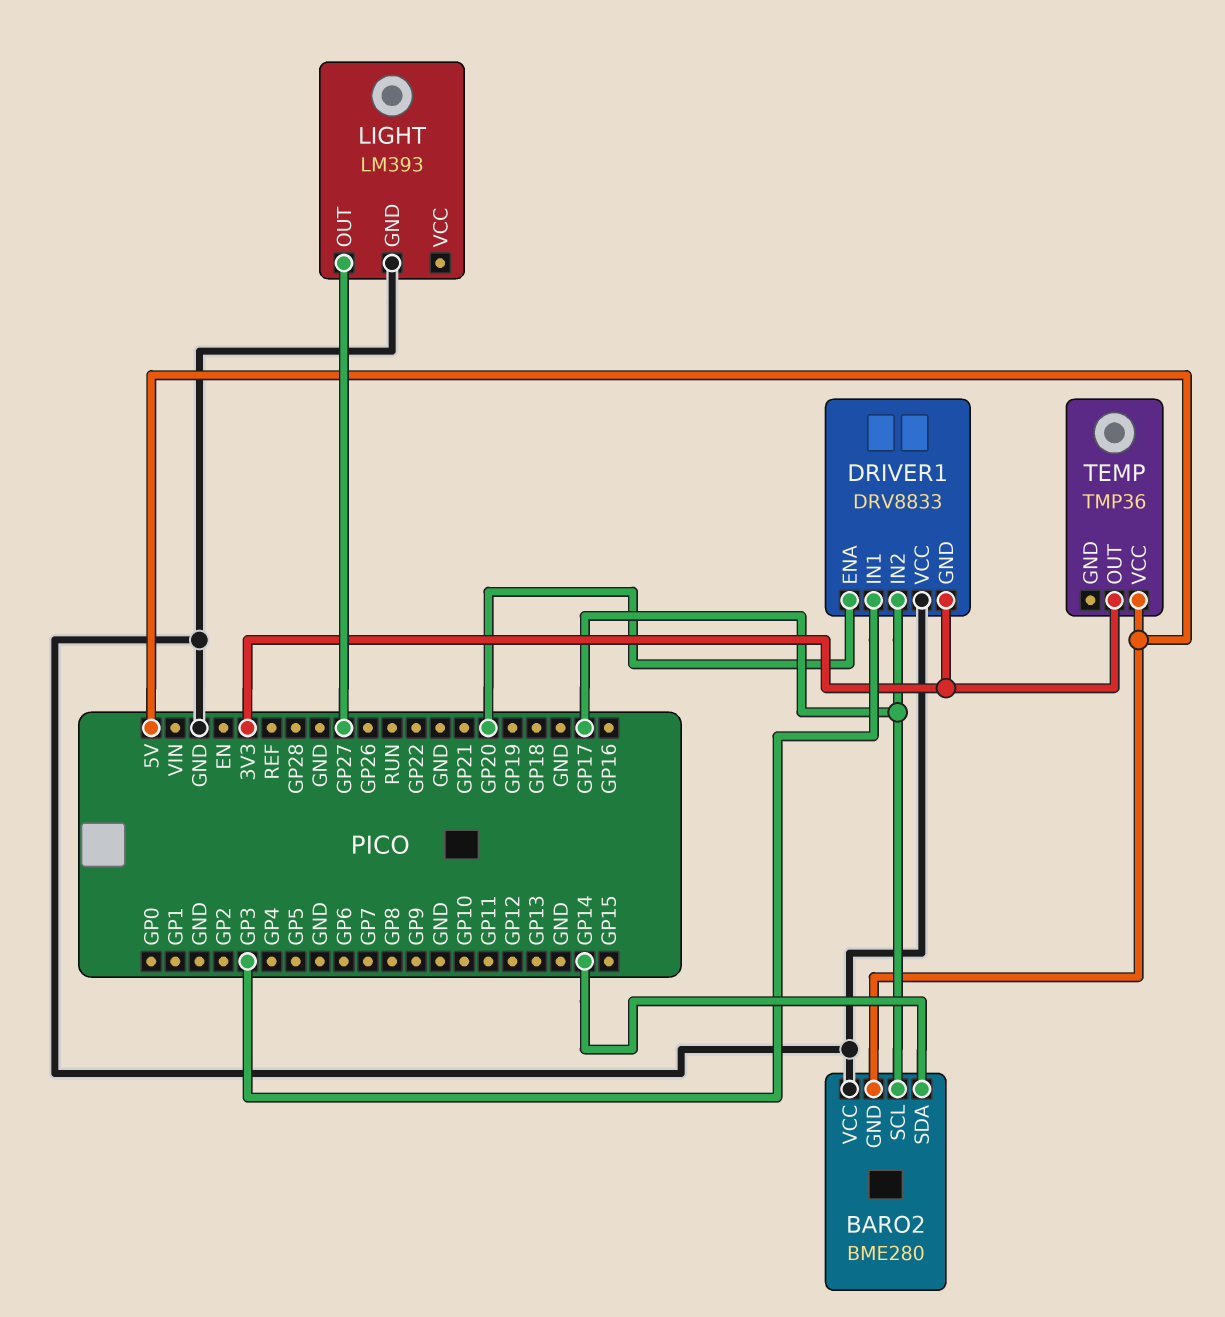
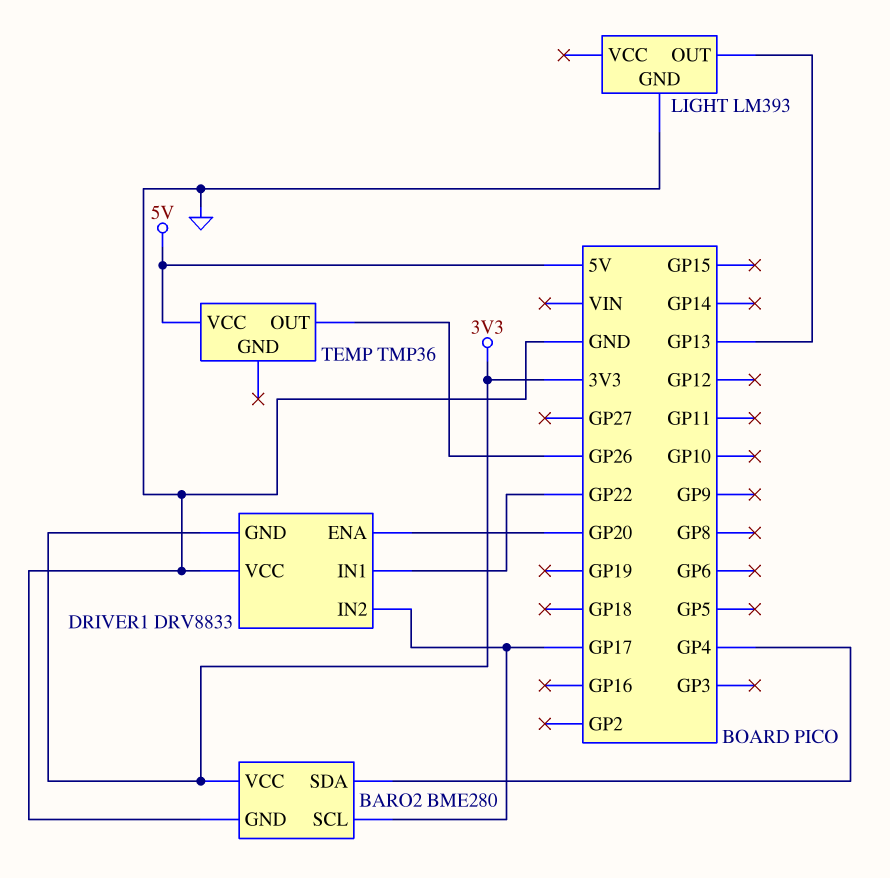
BARO2 pin GND: 5V -> GND
BARO2 pin SDA: GP14 -> GP4
BARO2 pin VCC: GND -> 3V3
DRIVER1 pin IN1: GP3 -> GP22
LIGHT pin OUT: GP27 -> GP13
TEMP pin OUT: 3V3 -> GP26

